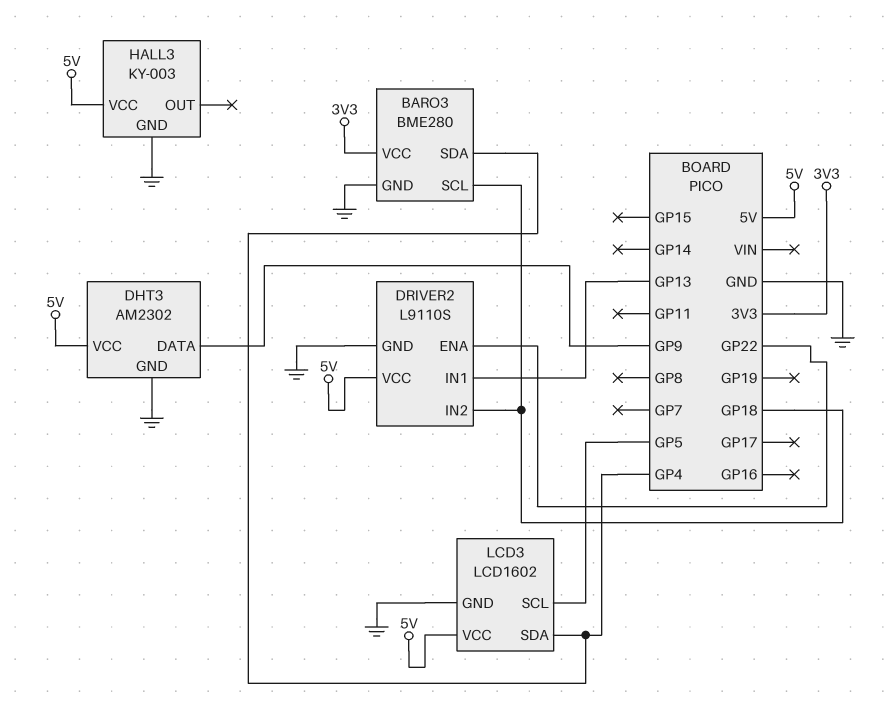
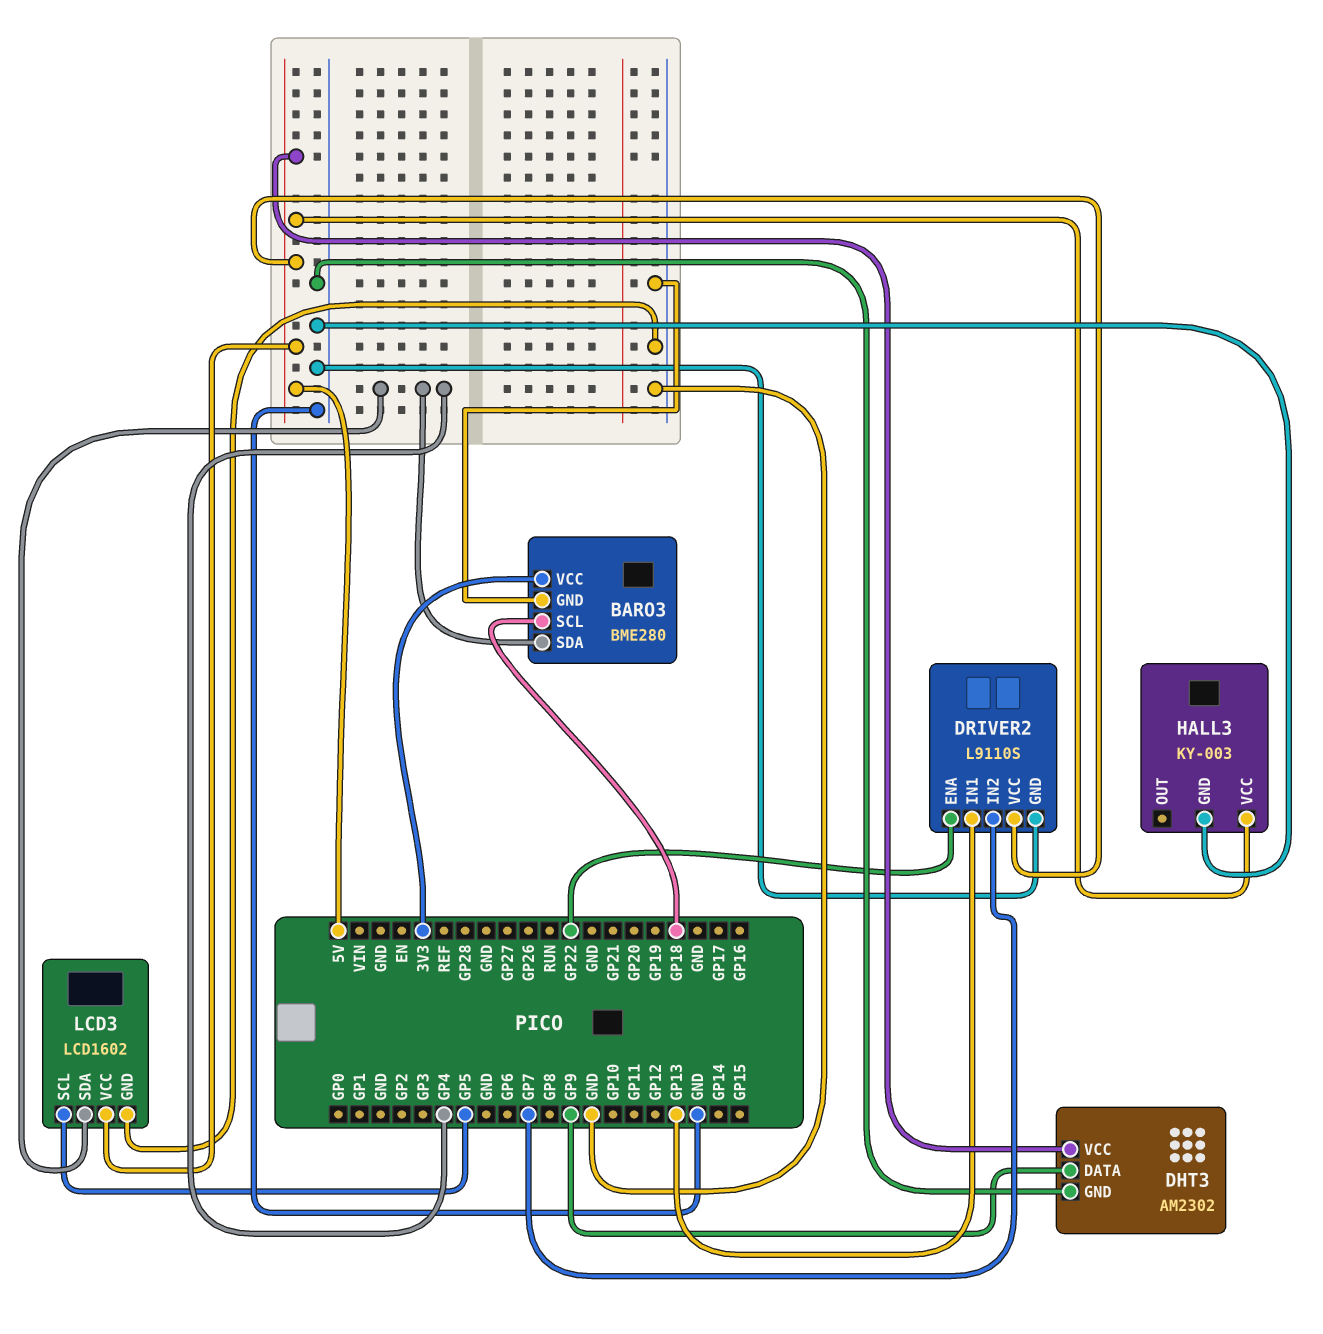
DRIVER2 pin IN2: GP18 -> GP7

